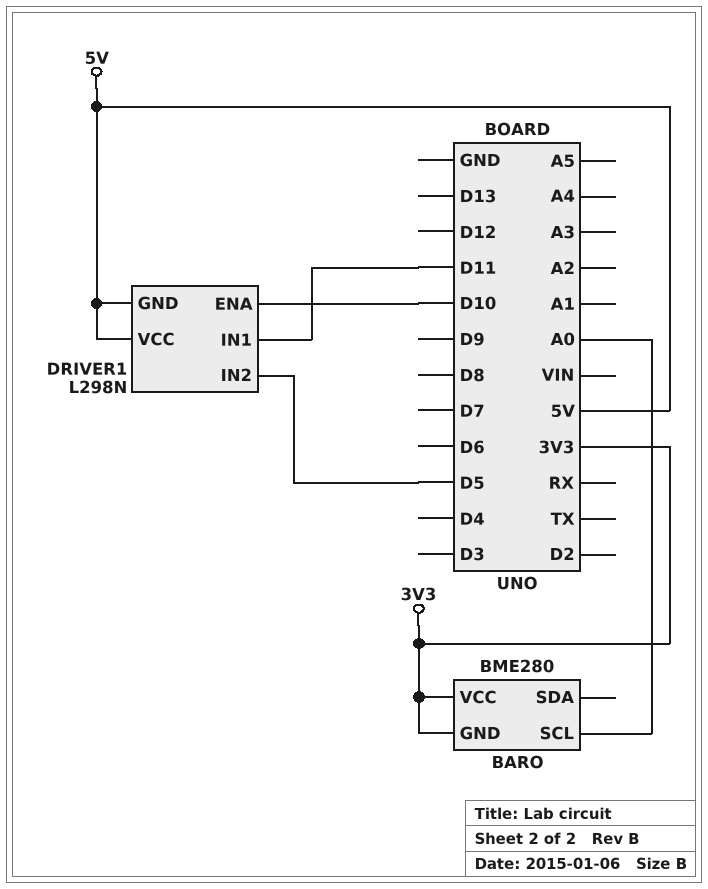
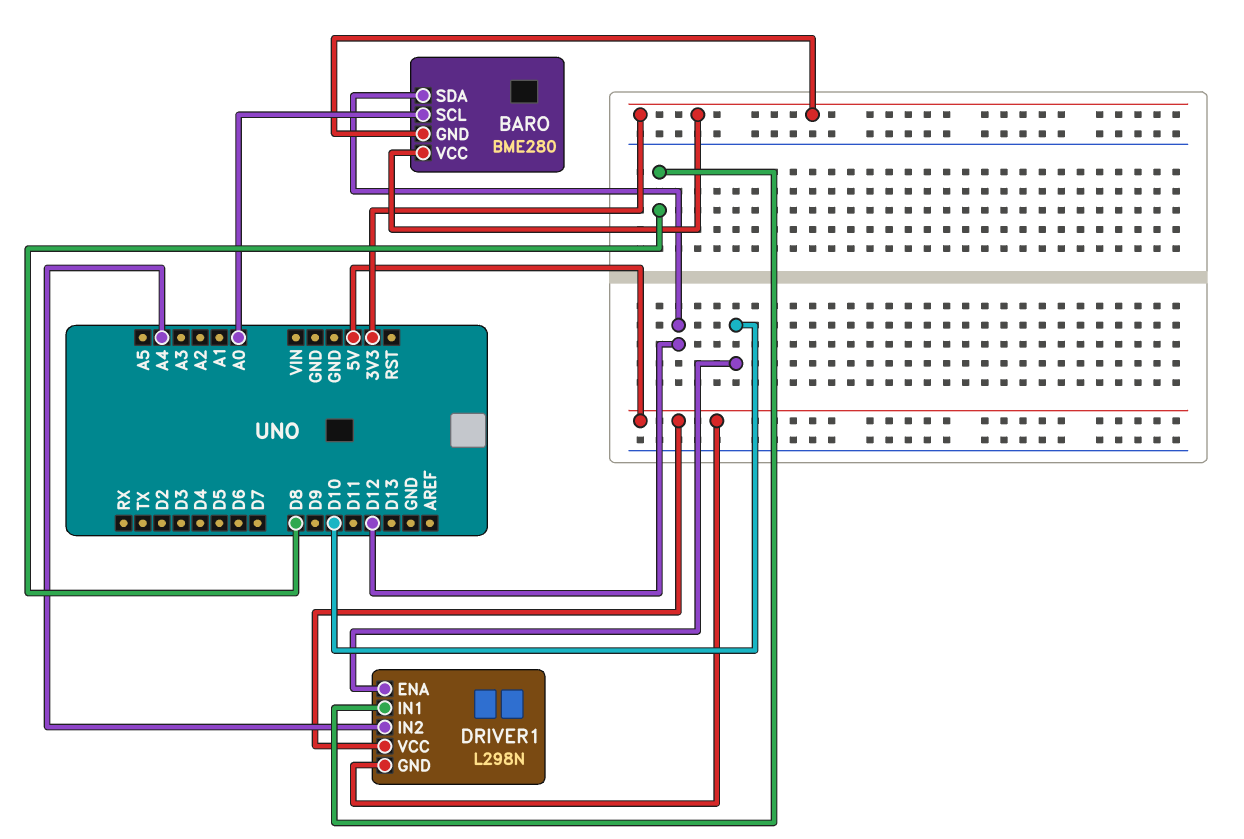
BARO pin SDA: none -> D12
DRIVER1 pin IN1: D11 -> D8
DRIVER1 pin IN2: D5 -> A4

